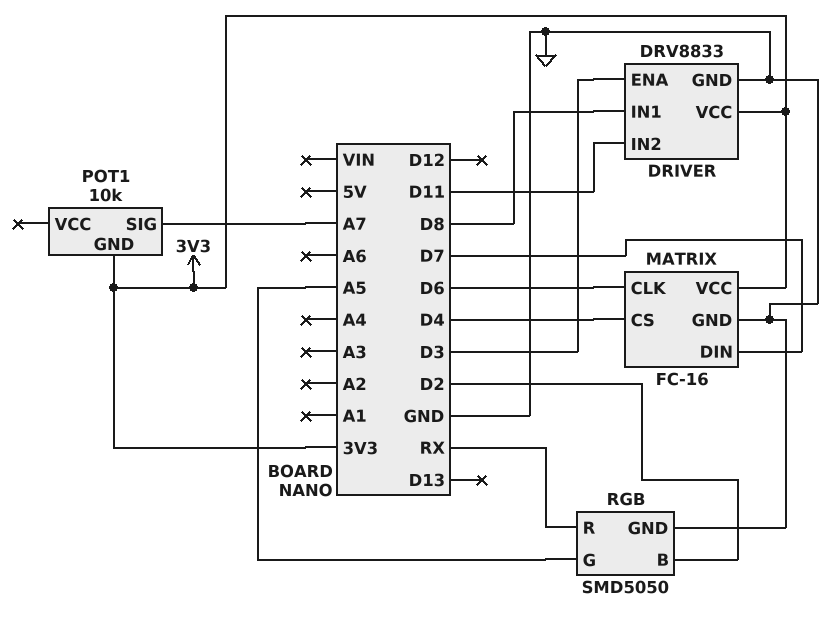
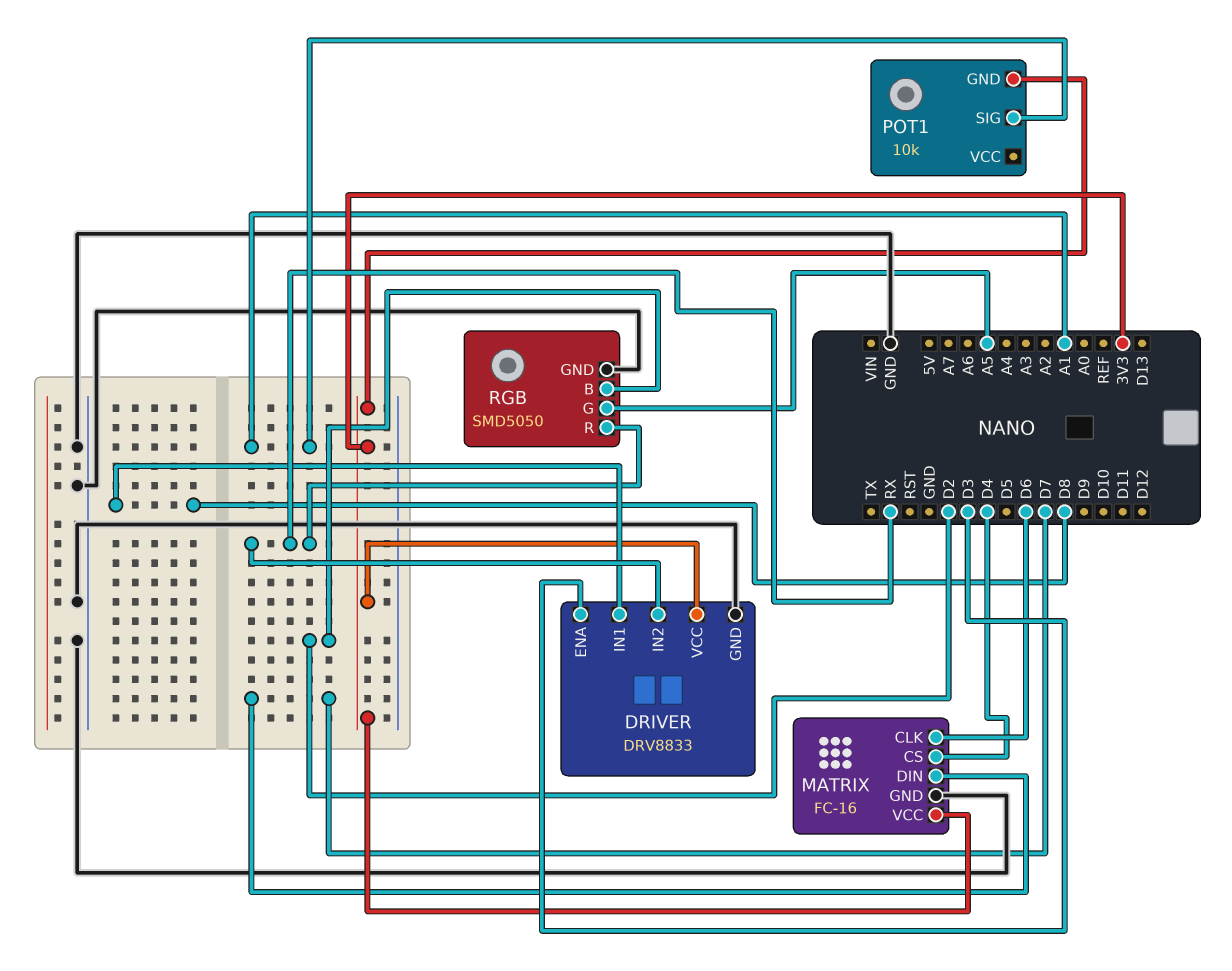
DRIVER pin IN2: D11 -> RX
POT1 pin SIG: A7 -> A1

